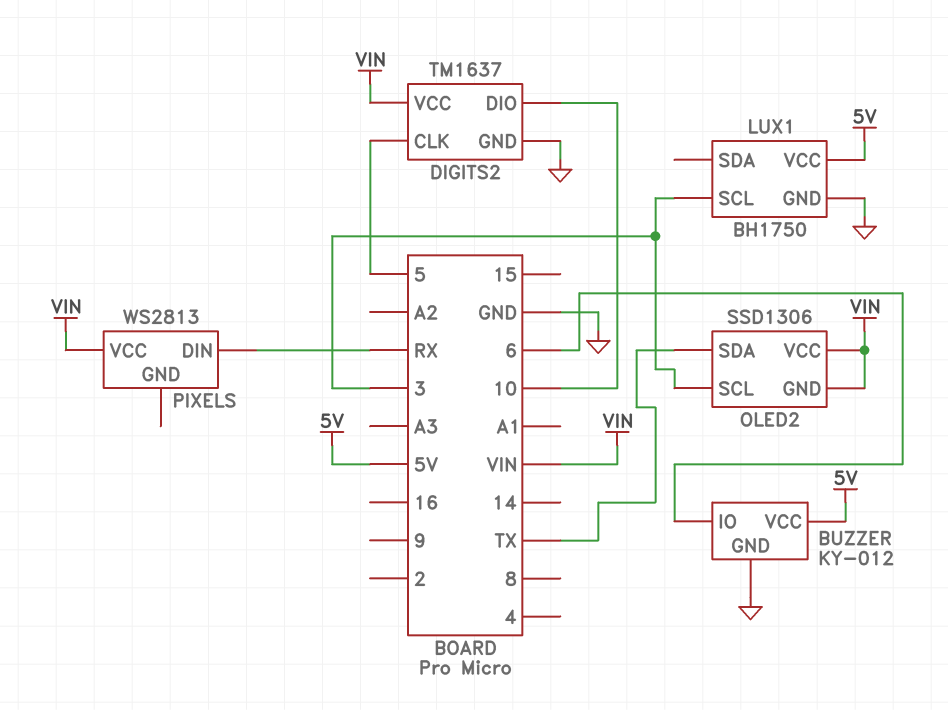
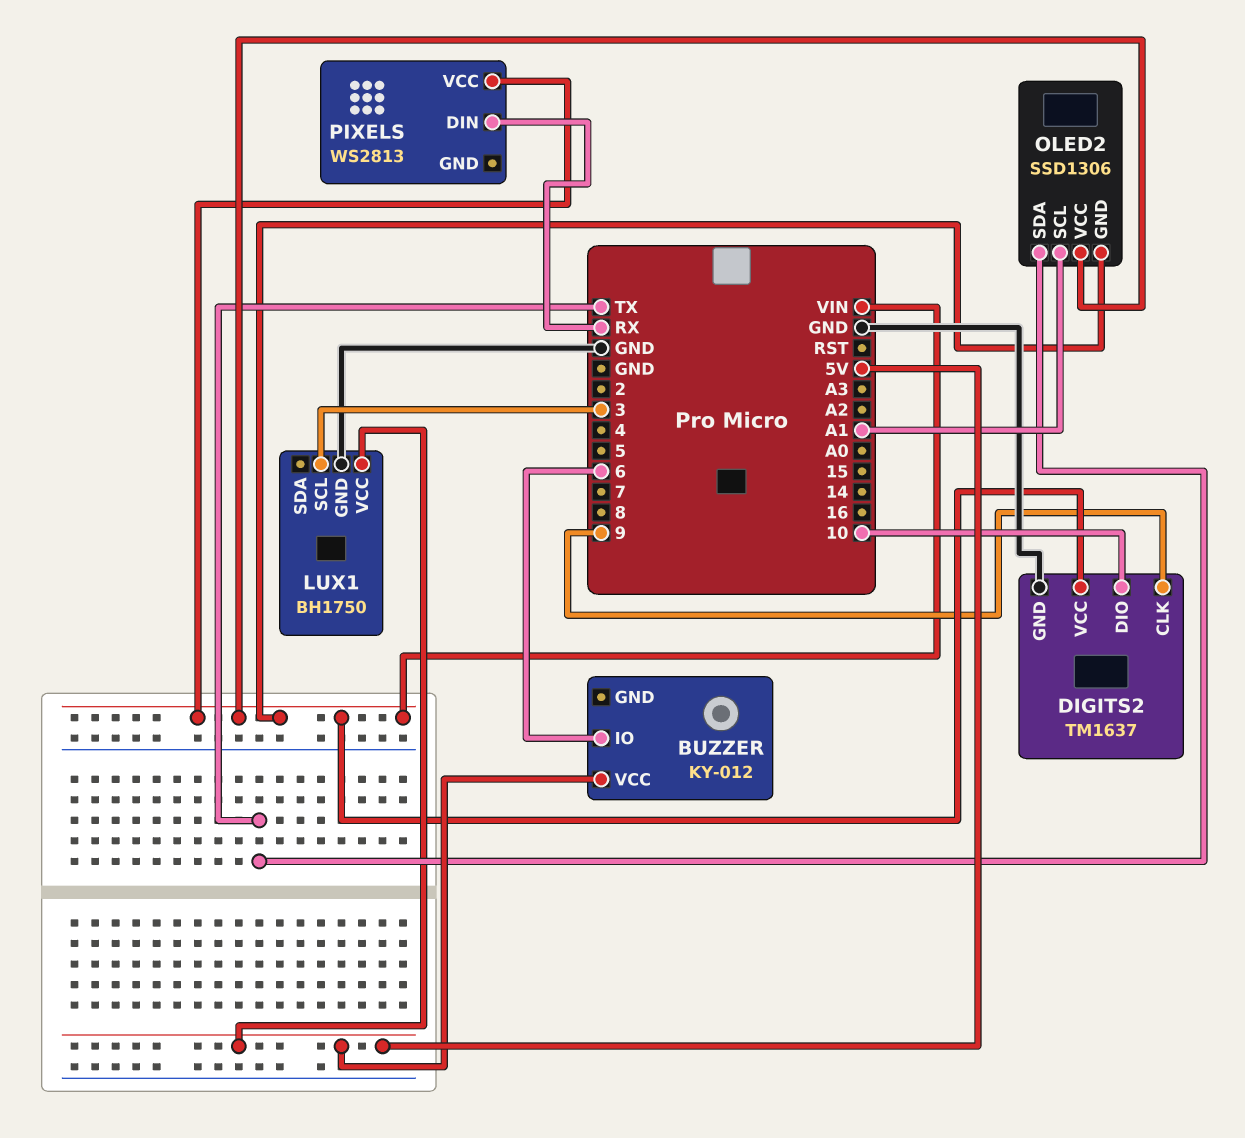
BUZZER pin GND: GND -> none
DIGITS2 pin CLK: 5 -> 9
OLED2 pin SCL: 3 -> A1

